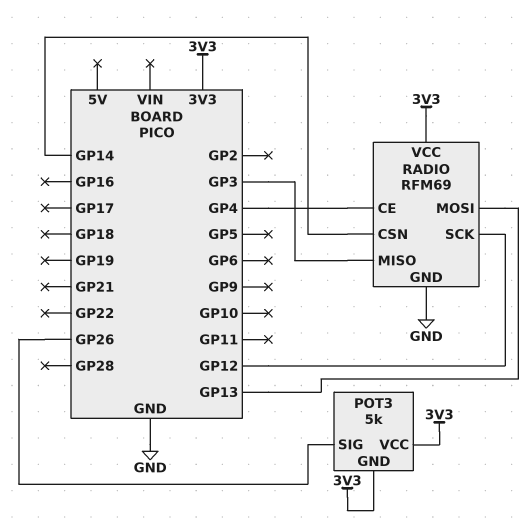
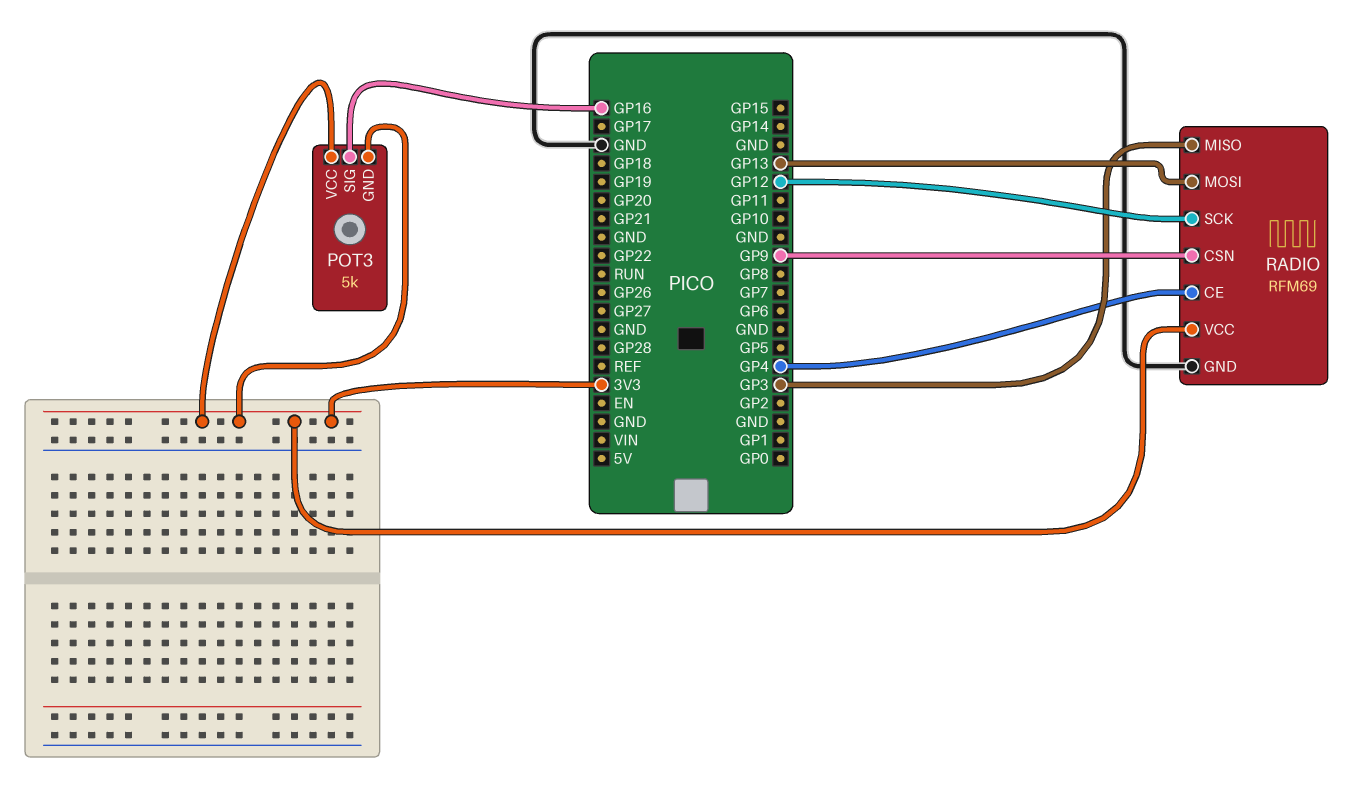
POT3 pin SIG: GP26 -> GP16
RADIO pin CSN: GP14 -> GP9

